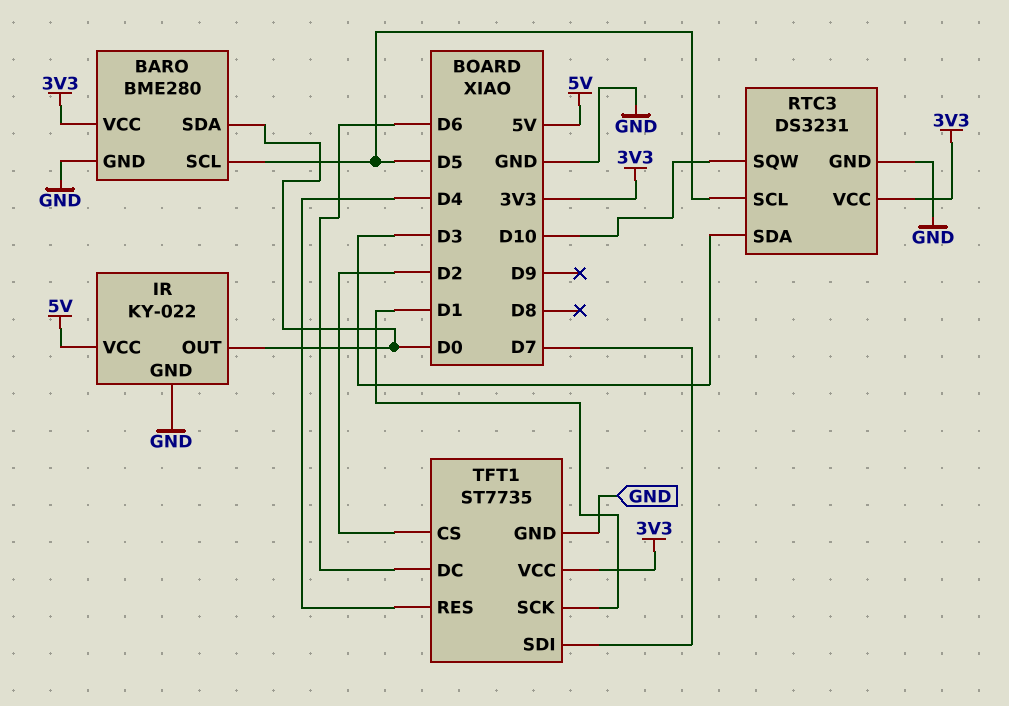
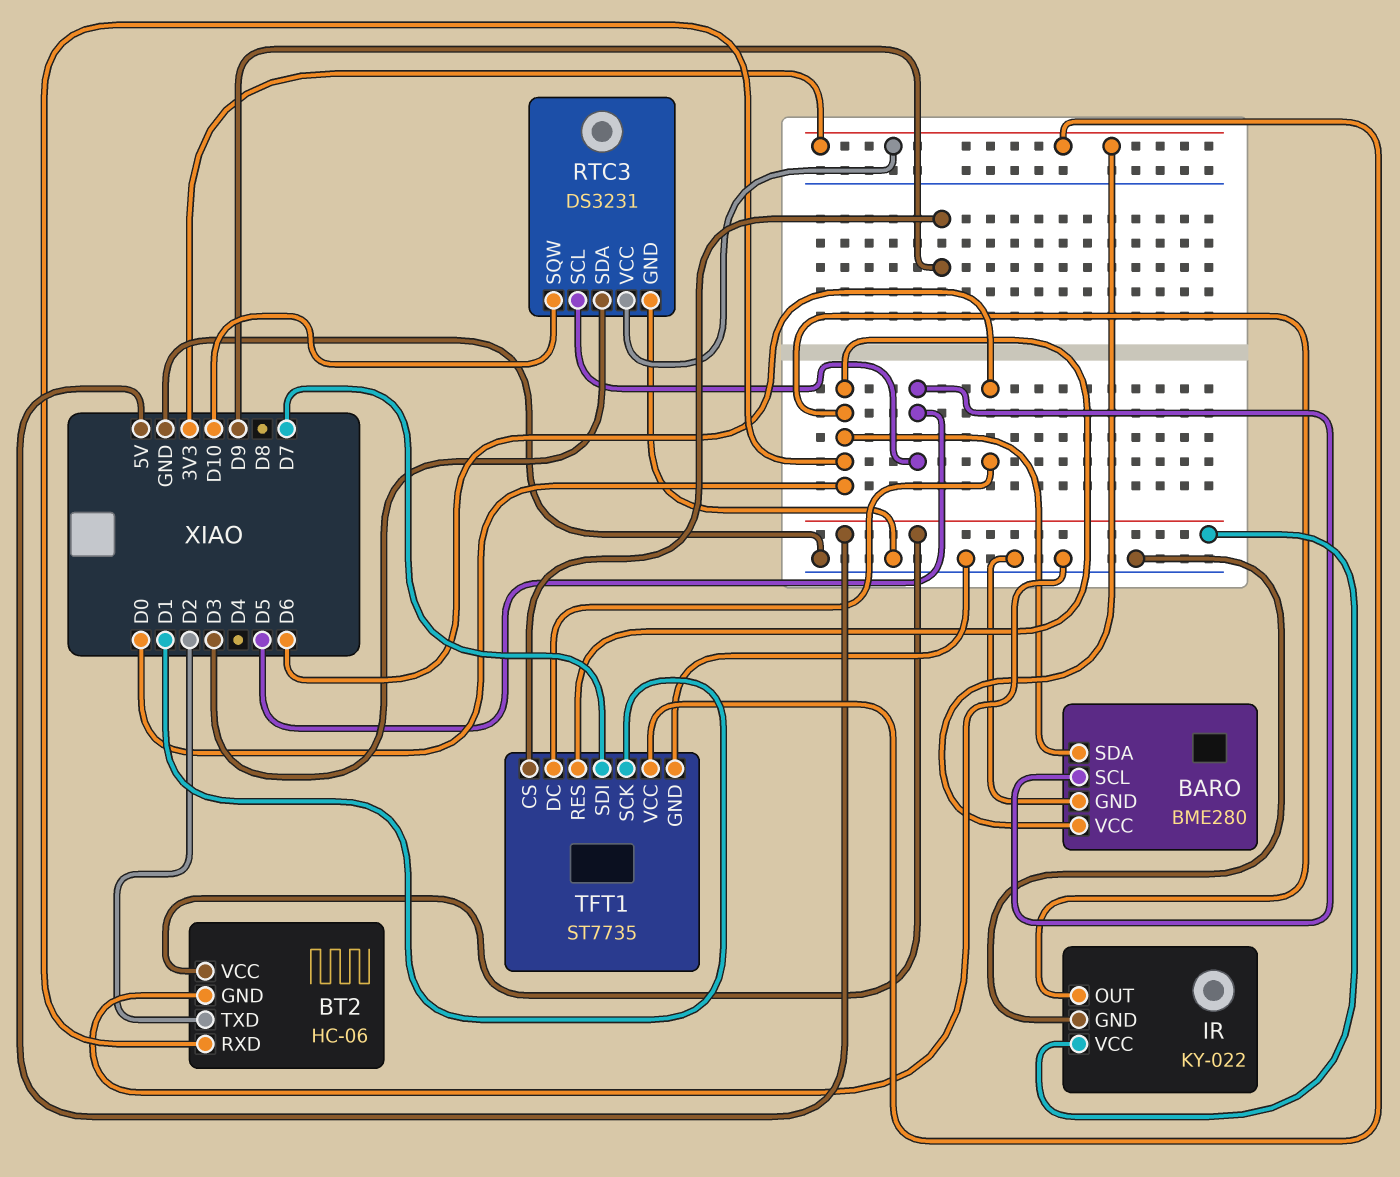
BT2: none -> HC-06
BT2 pin GND: none -> GND
BT2 pin RXD: none -> D0
BT2 pin TXD: none -> D2
BT2 pin VCC: none -> 5V
TFT1 pin CS: D2 -> D9
TFT1 pin RES: D4 -> D0

